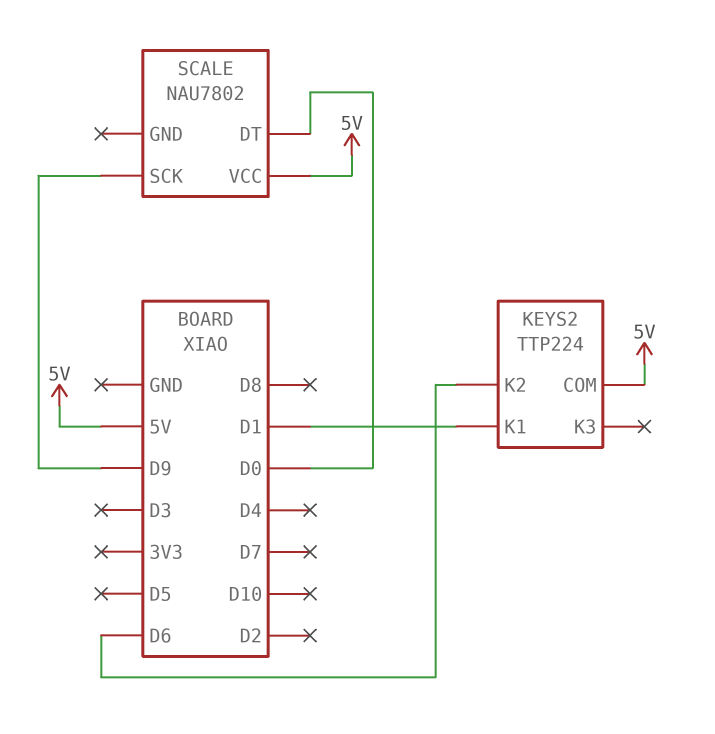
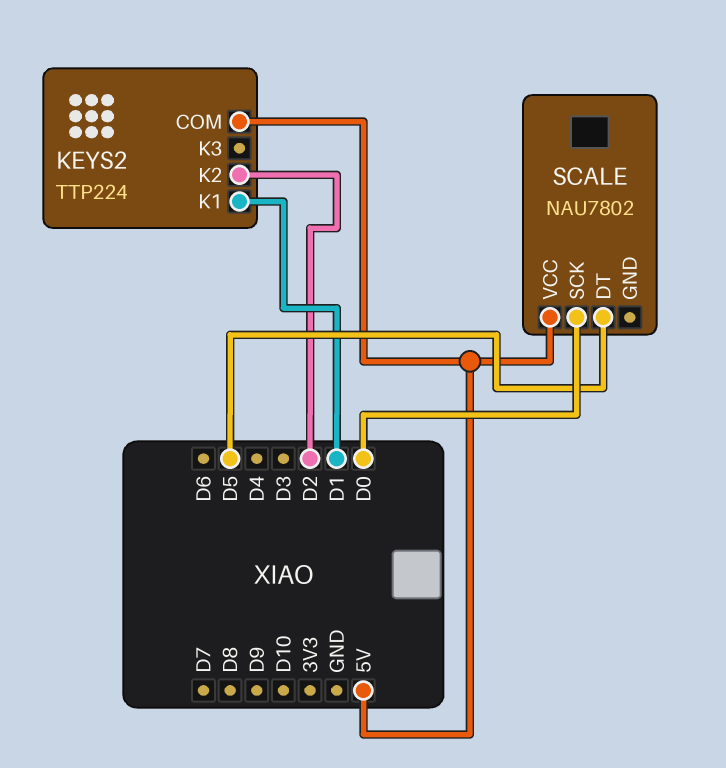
KEYS2 pin K2: D6 -> D2
SCALE pin DT: D0 -> D5
SCALE pin SCK: D9 -> D0

